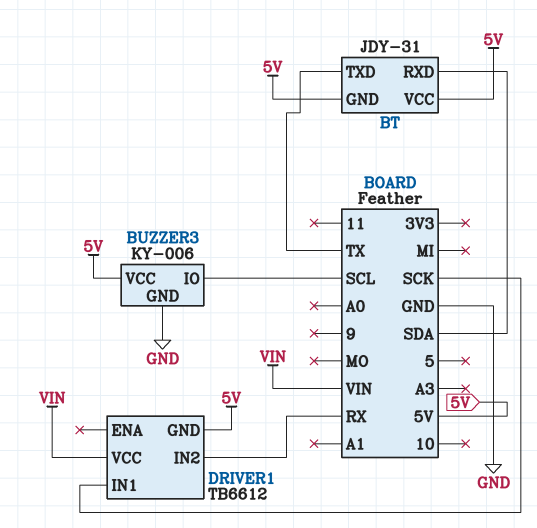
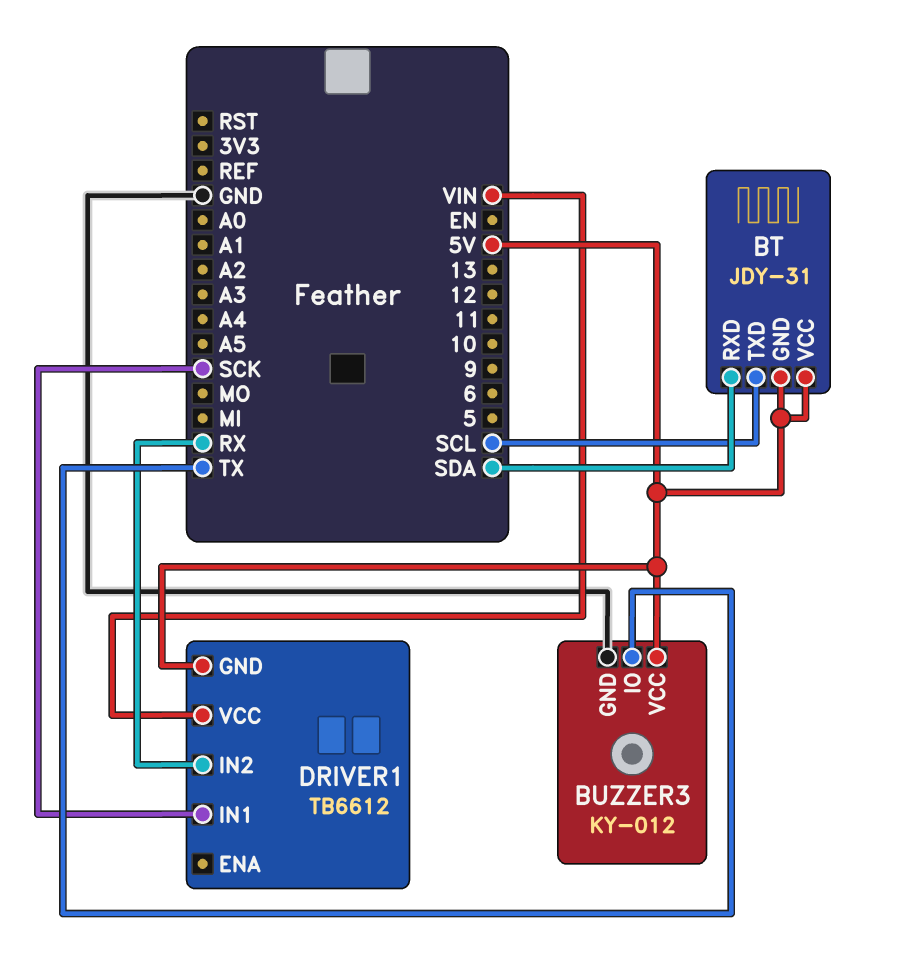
BT pin TXD: TX -> SCL
BUZZER3: KY-006 -> KY-012
BUZZER3 pin IO: SCL -> TX

